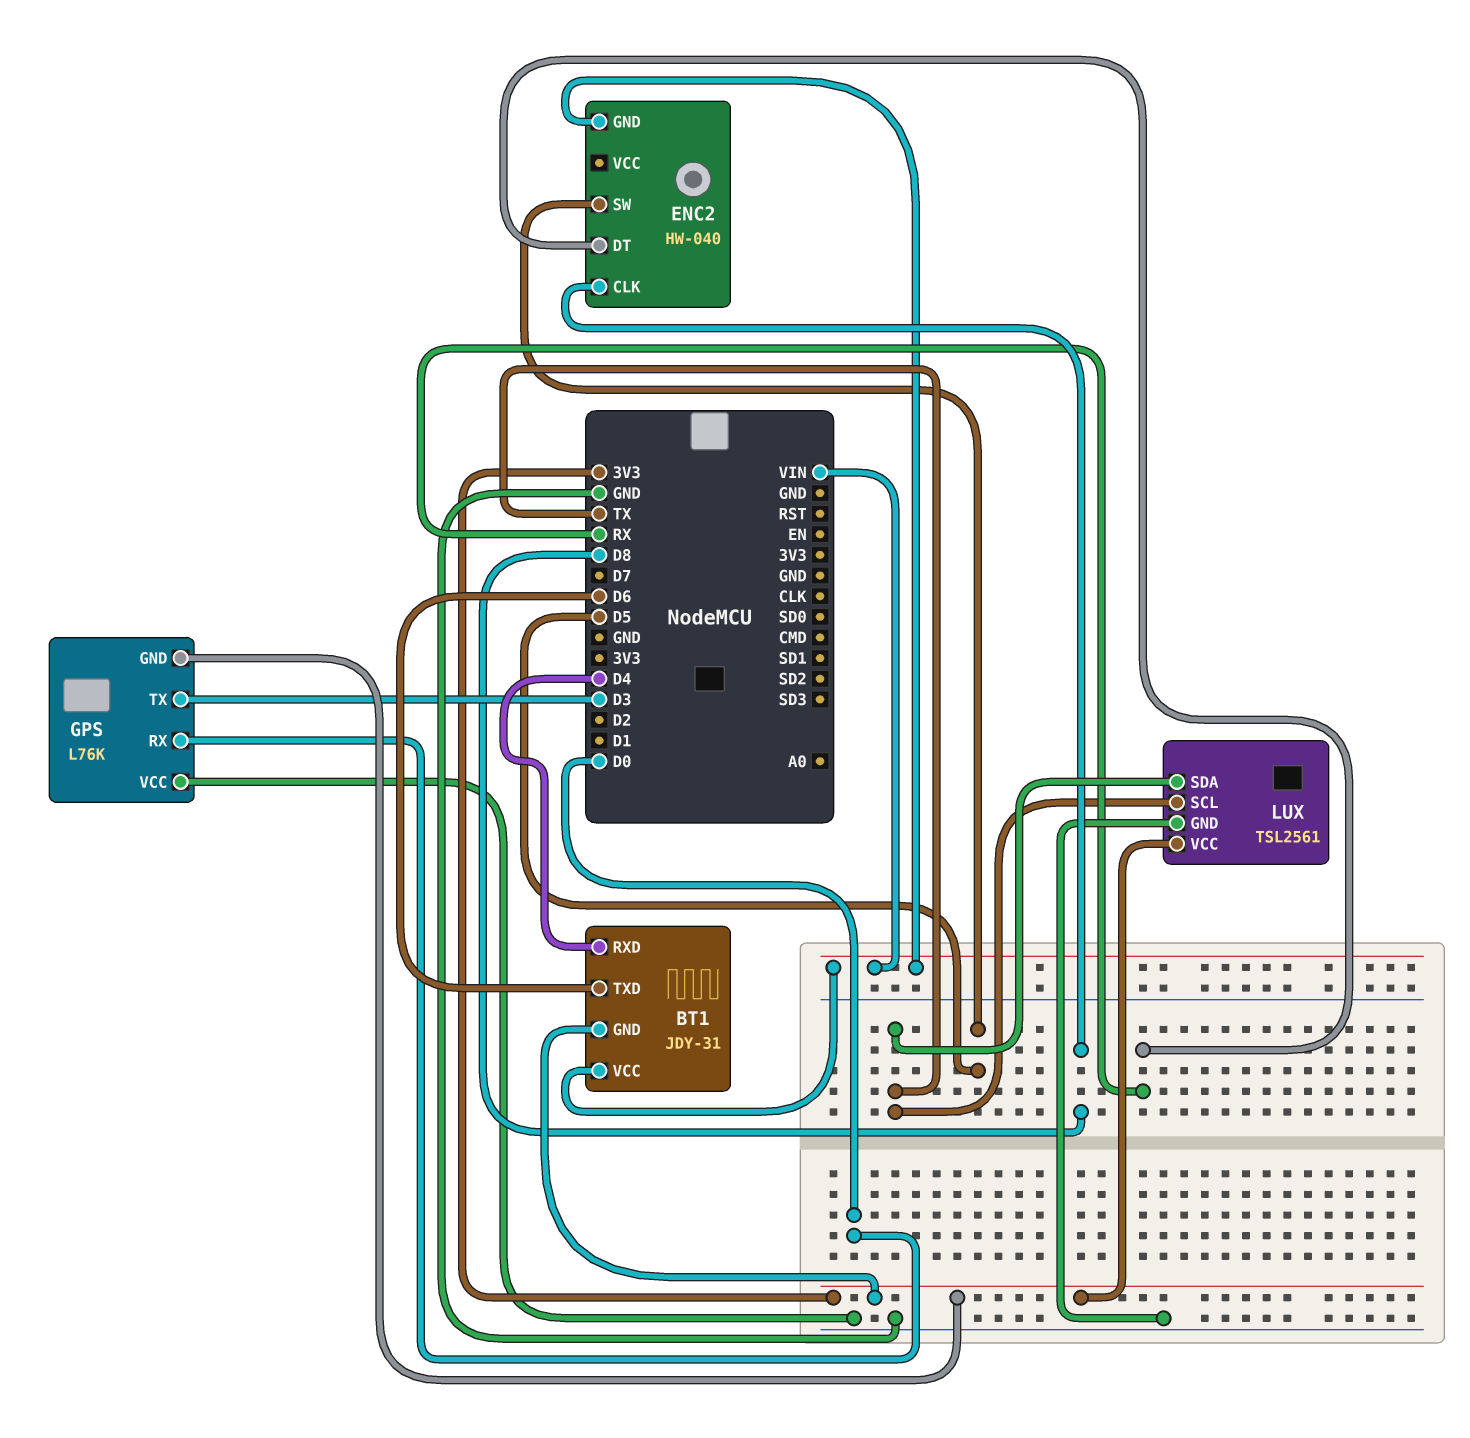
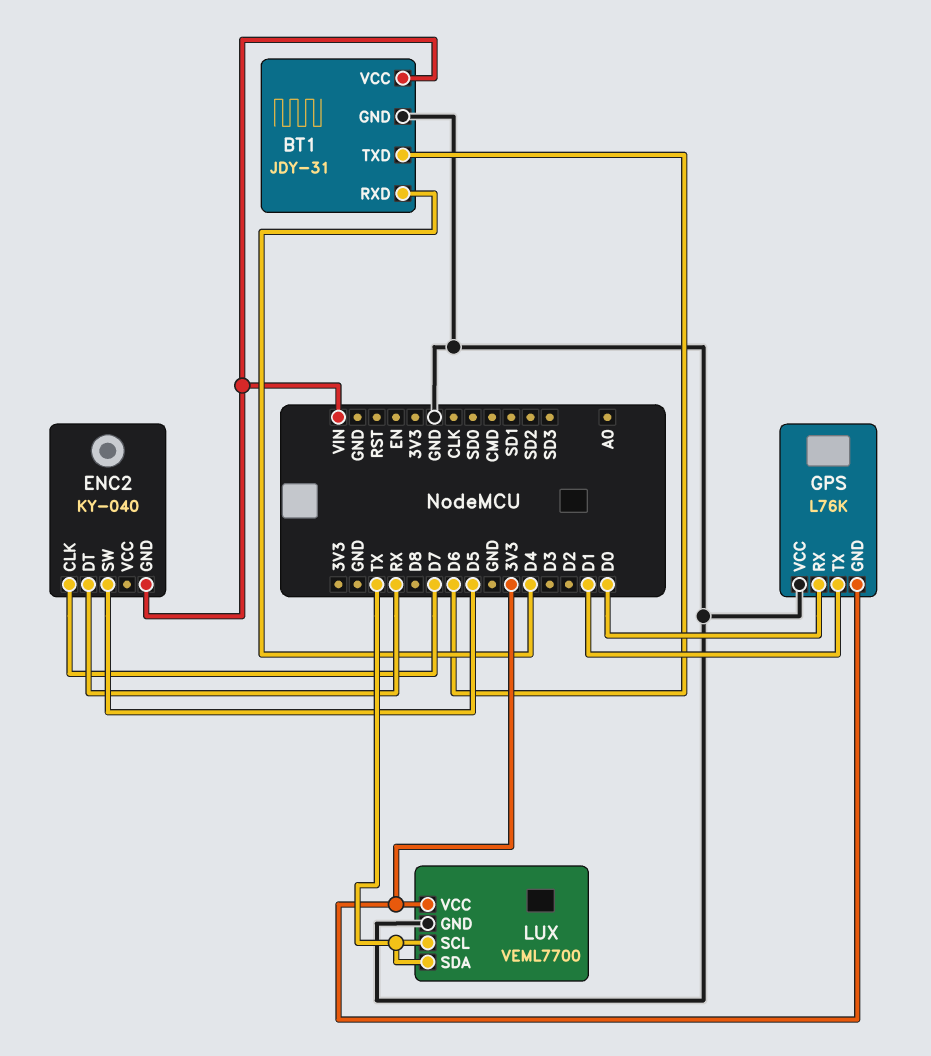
BT1 pin GND: 3V3 -> GND
ENC2: HW-040 -> KY-040
ENC2 pin CLK: D8 -> D7
GPS pin TX: D3 -> D1
LUX: TSL2561 -> VEML7700

